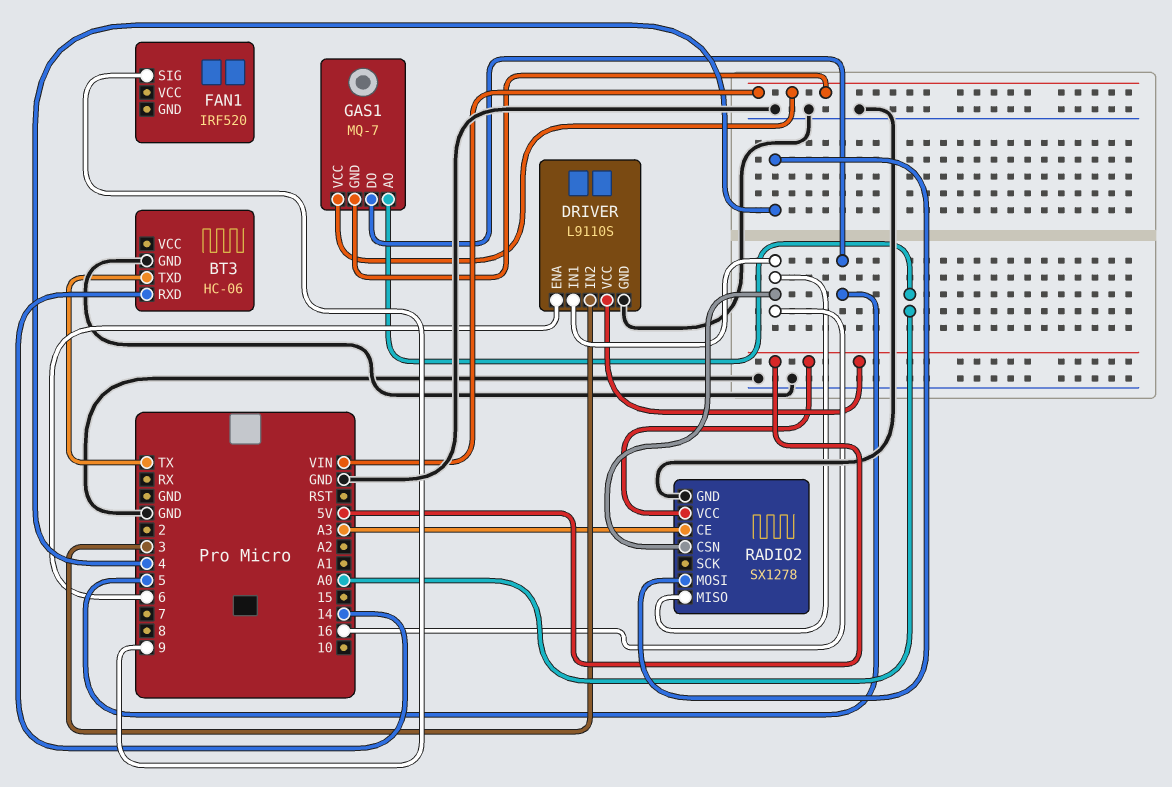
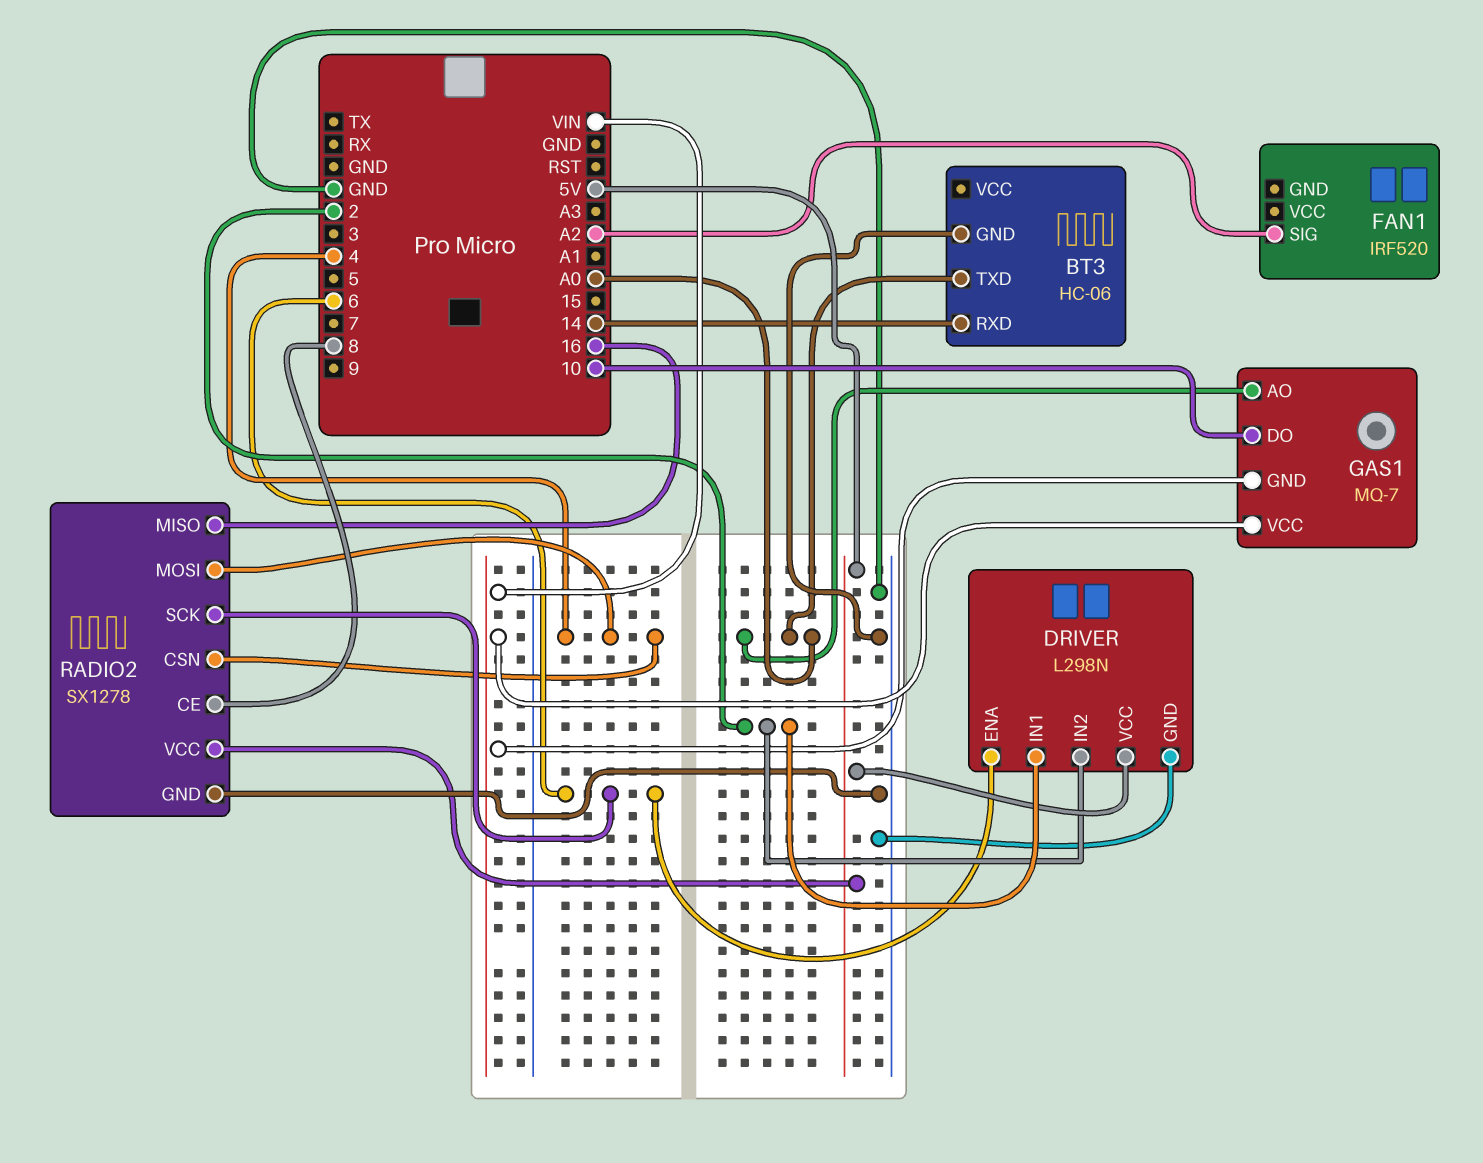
BT3 pin TXD: TX -> A0
DRIVER: L9110S -> L298N
DRIVER pin IN1: 16 -> 2
DRIVER pin IN2: 3 -> 2
FAN1 pin SIG: 9 -> A2
GAS1 pin DO: 5 -> 10
RADIO2 pin CE: A3 -> 8
RADIO2 pin CSN: 16 -> 4
RADIO2 pin SCK: none -> 6

